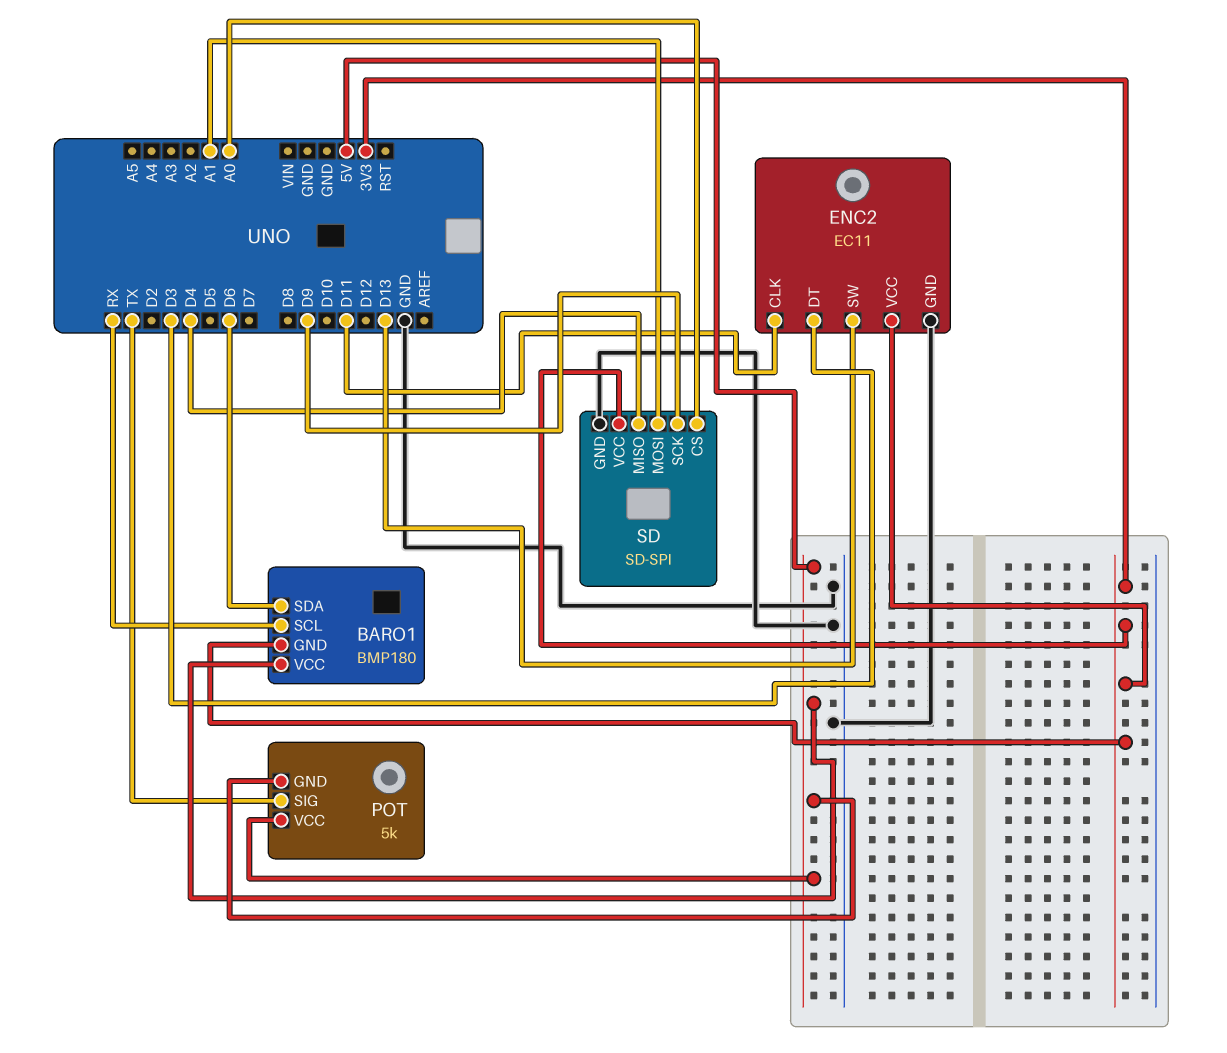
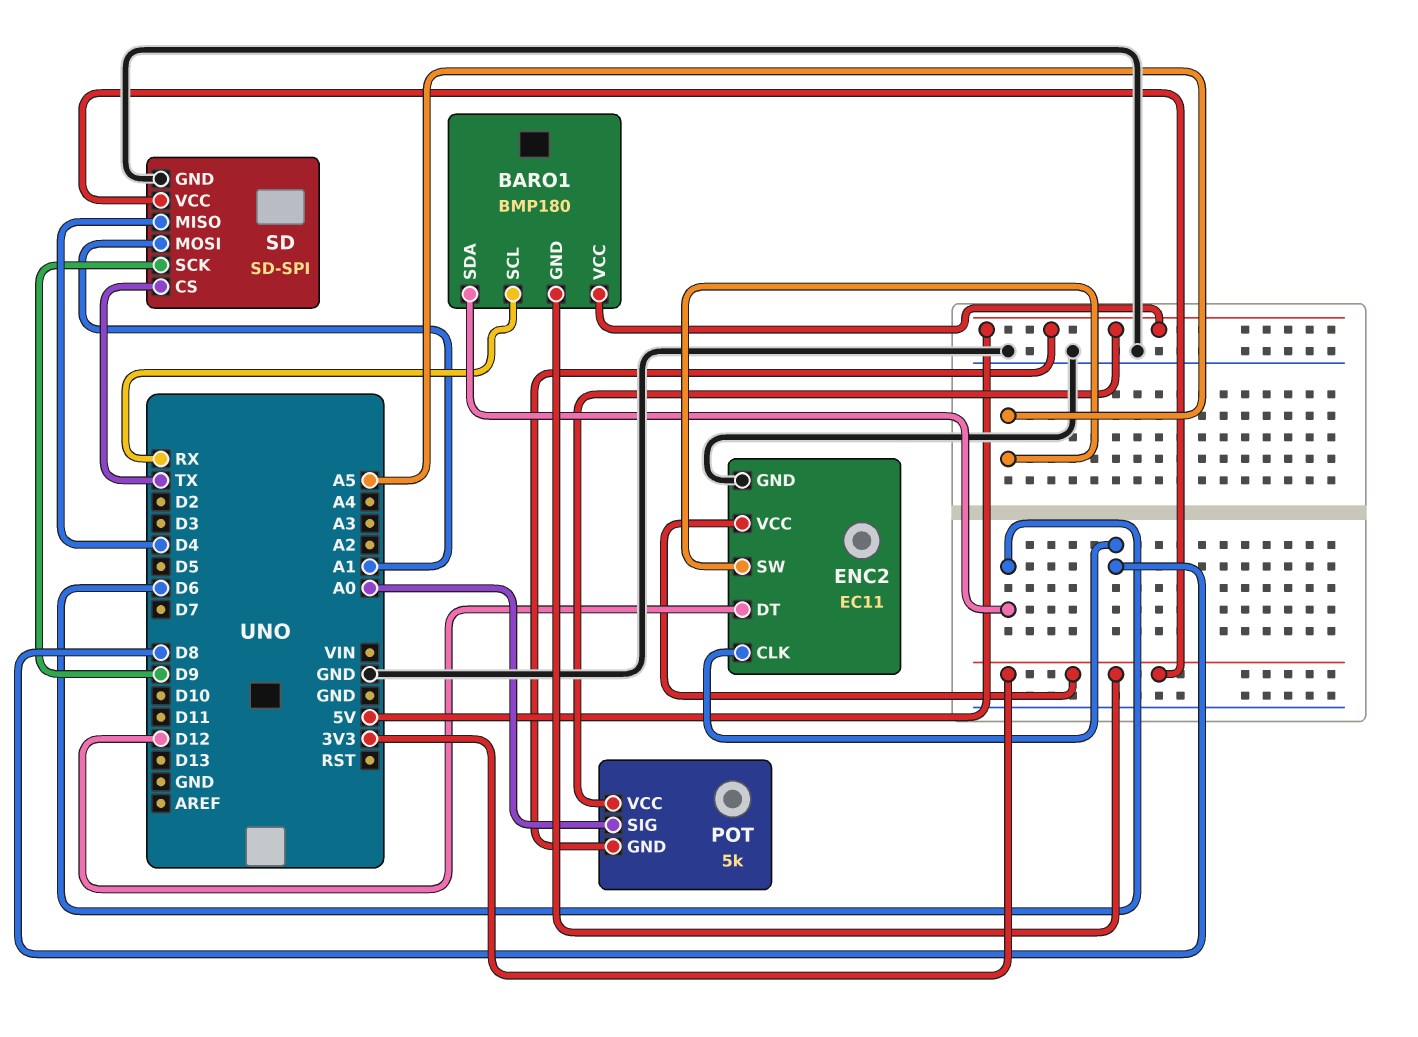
ENC2 pin CLK: D11 -> D8
ENC2 pin DT: D3 -> D12
ENC2 pin SW: D13 -> A5
POT pin SIG: TX -> A0
SD pin CS: A0 -> TX

